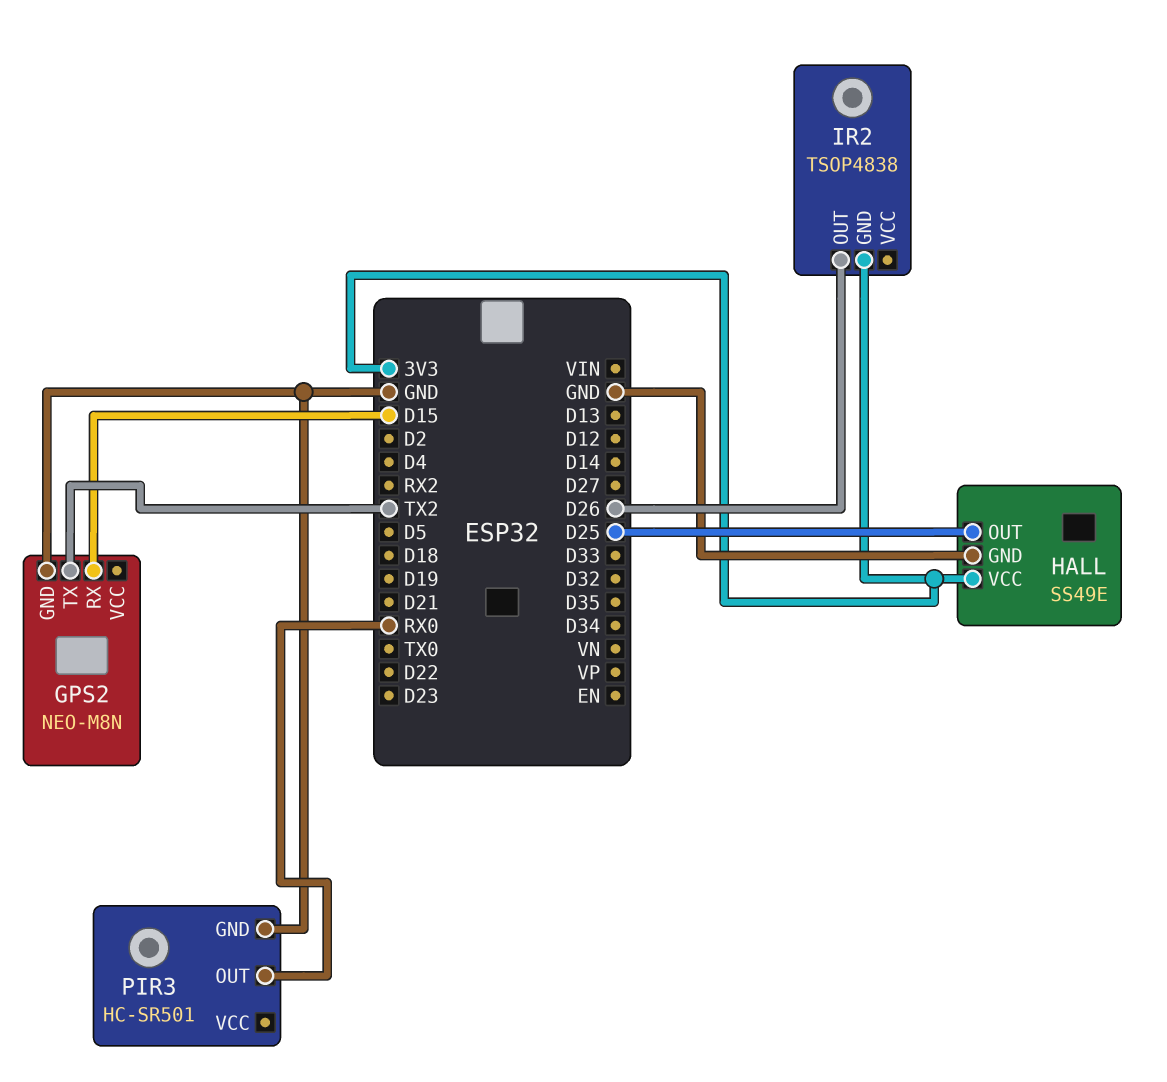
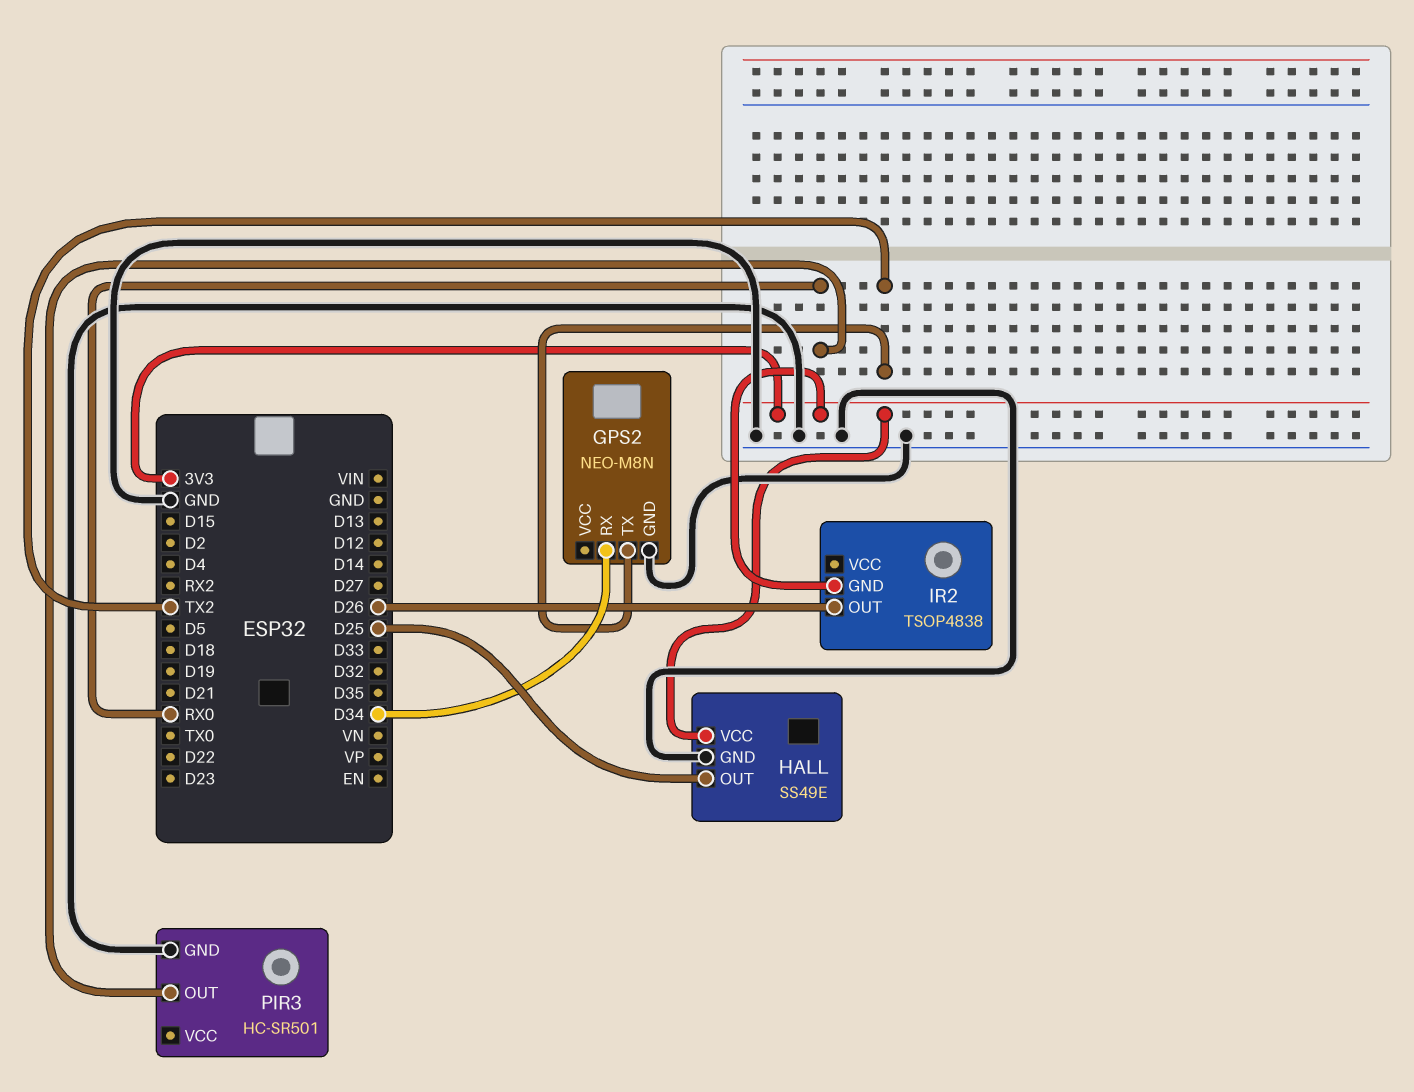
GPS2 pin RX: D15 -> D34

